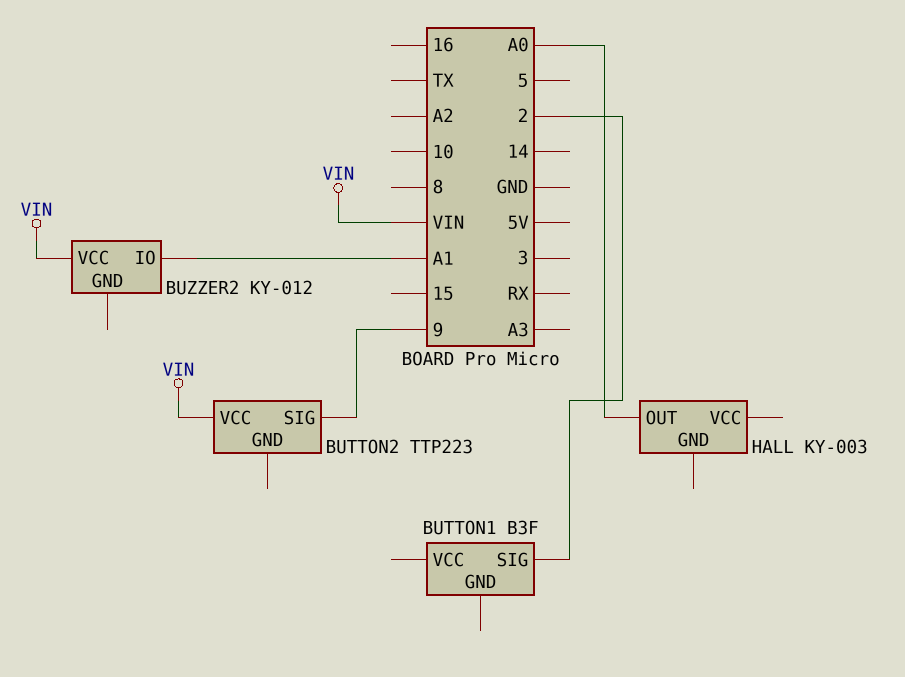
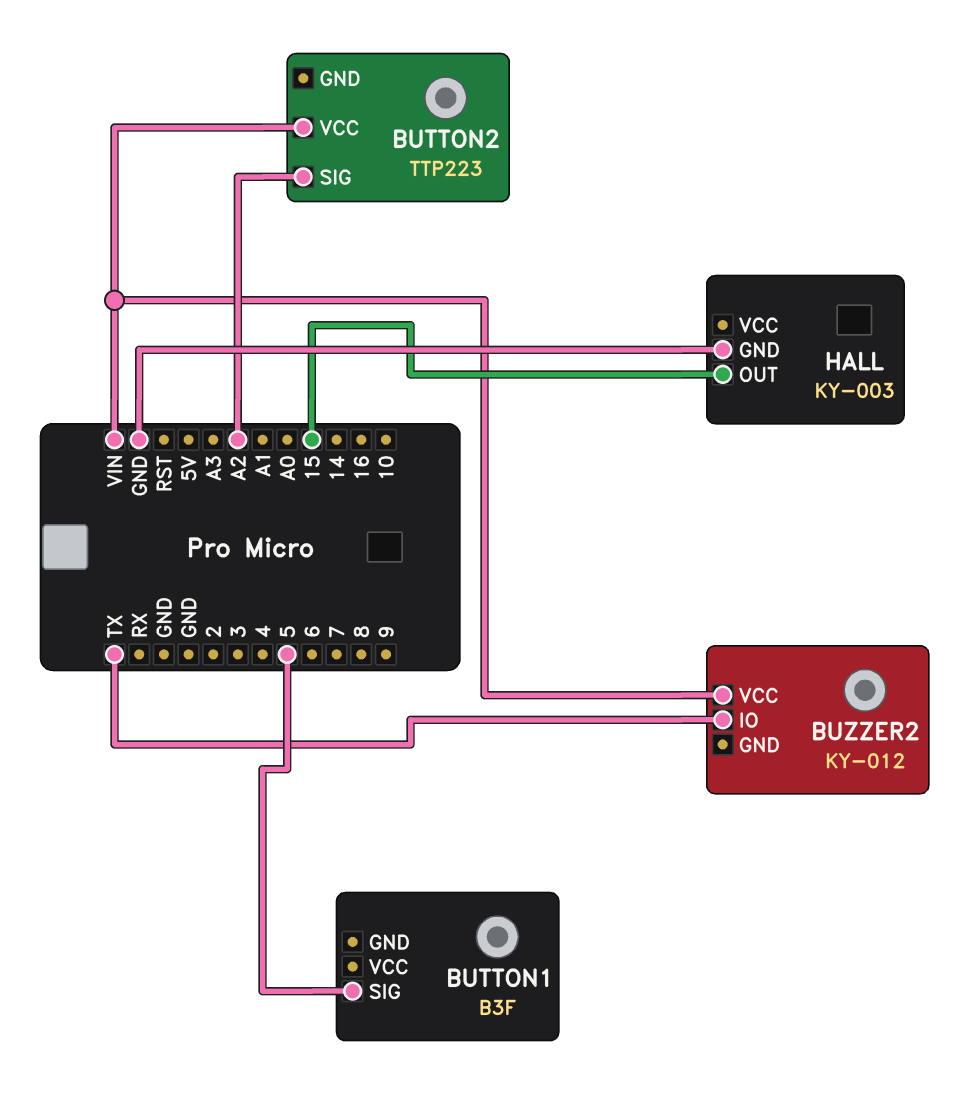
BUTTON1 pin SIG: 2 -> 5
BUTTON2 pin SIG: 9 -> A2
BUZZER2 pin IO: A1 -> TX
HALL pin GND: none -> GND
HALL pin OUT: A0 -> 15

